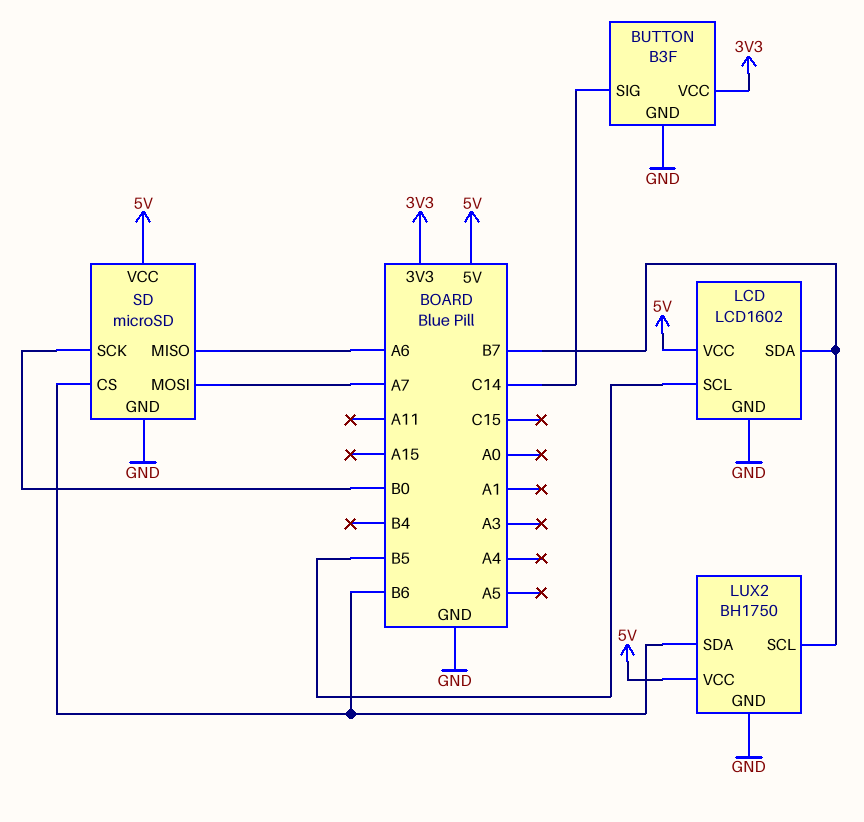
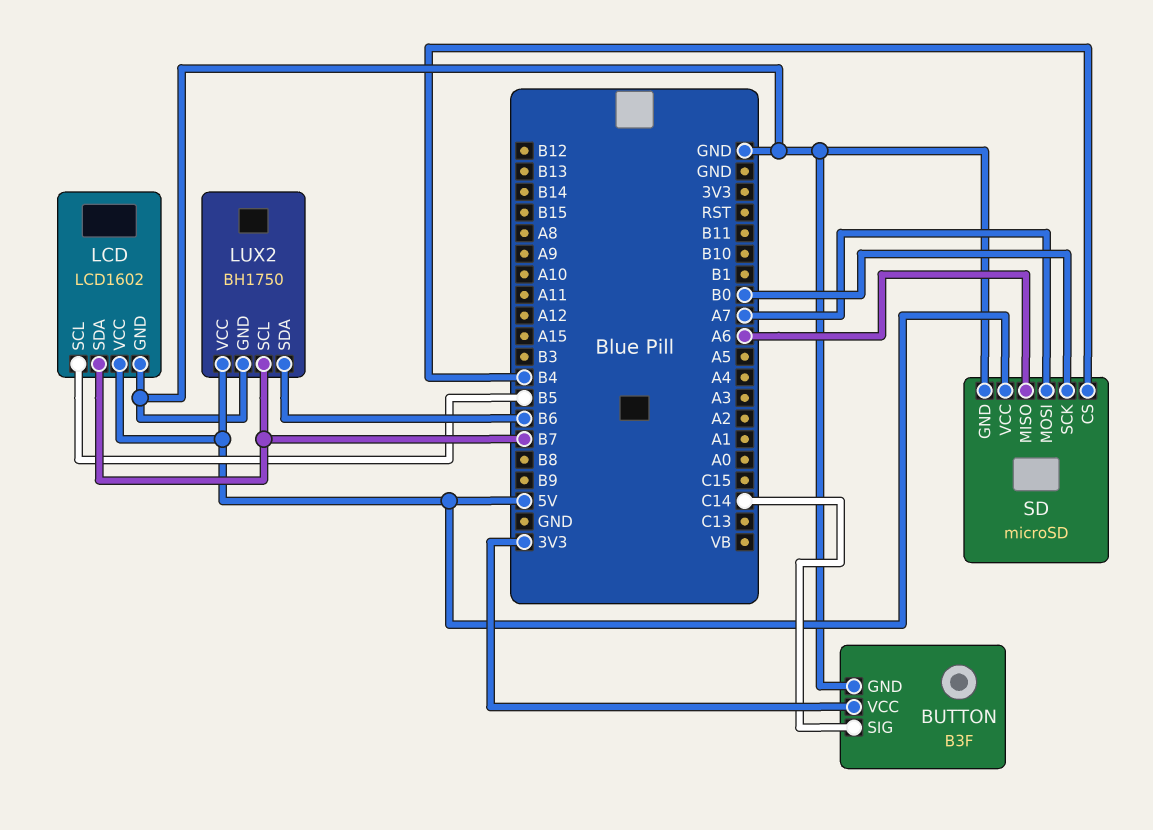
SD pin CS: B6 -> B4

